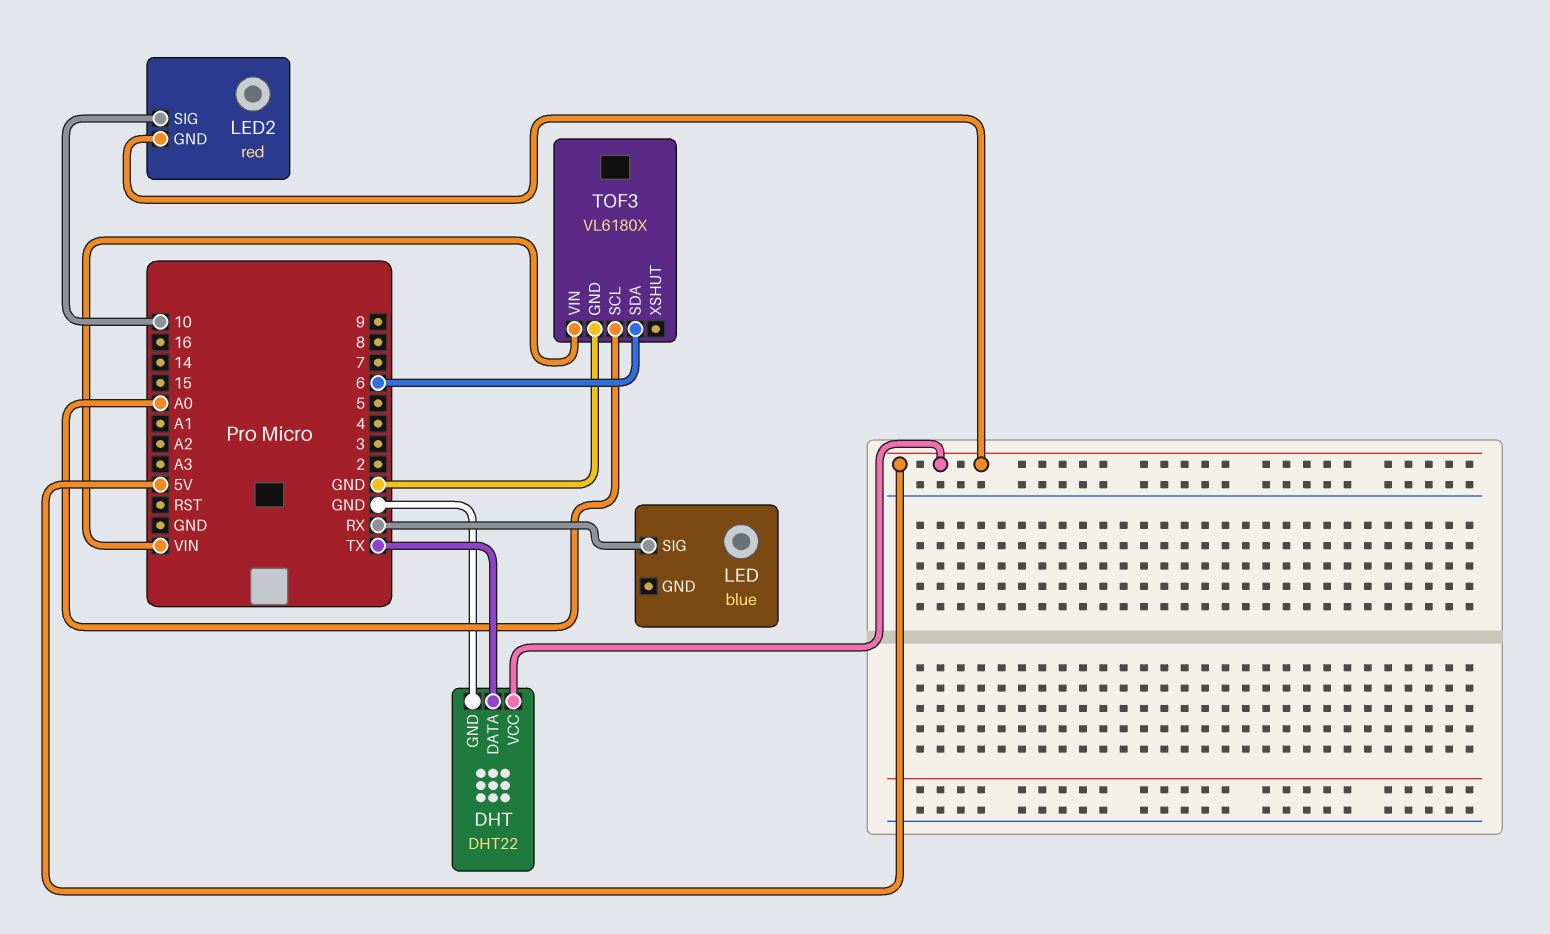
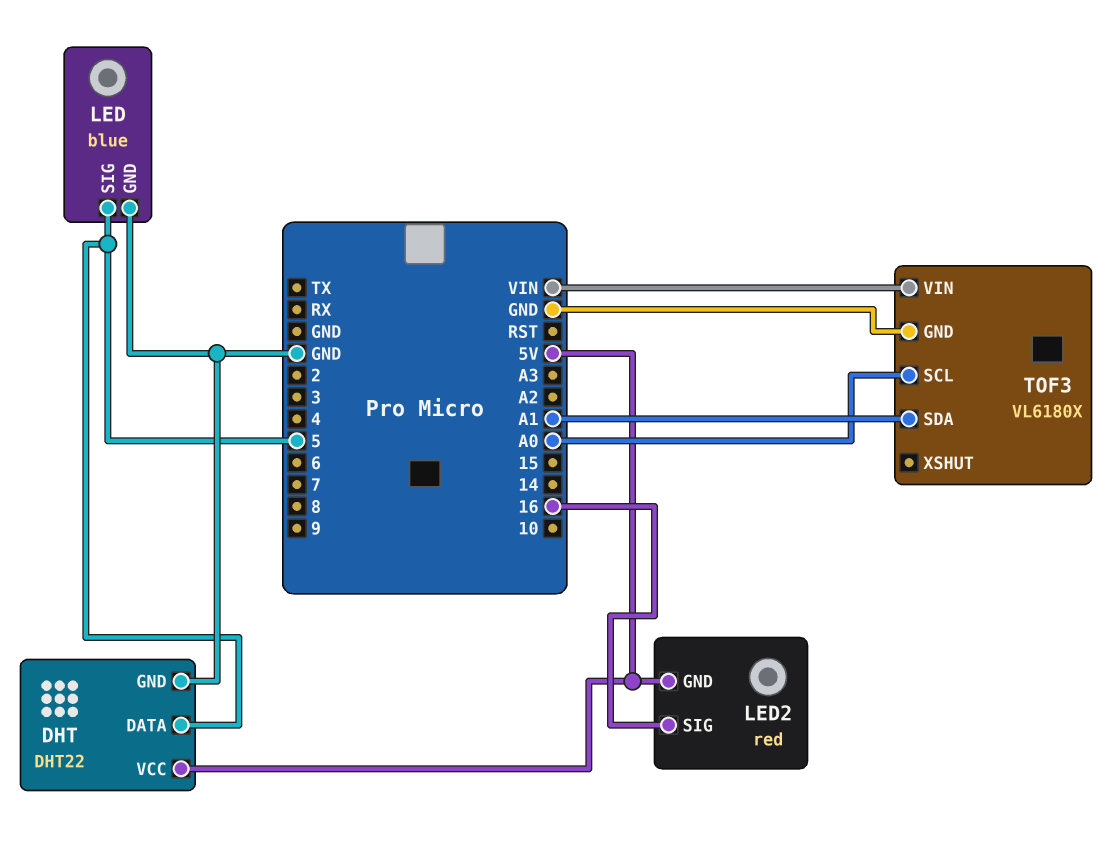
DHT pin DATA: TX -> 5
LED pin GND: none -> GND
LED pin SIG: RX -> 5
LED2 pin SIG: 10 -> 16
TOF3 pin SDA: 6 -> A1

